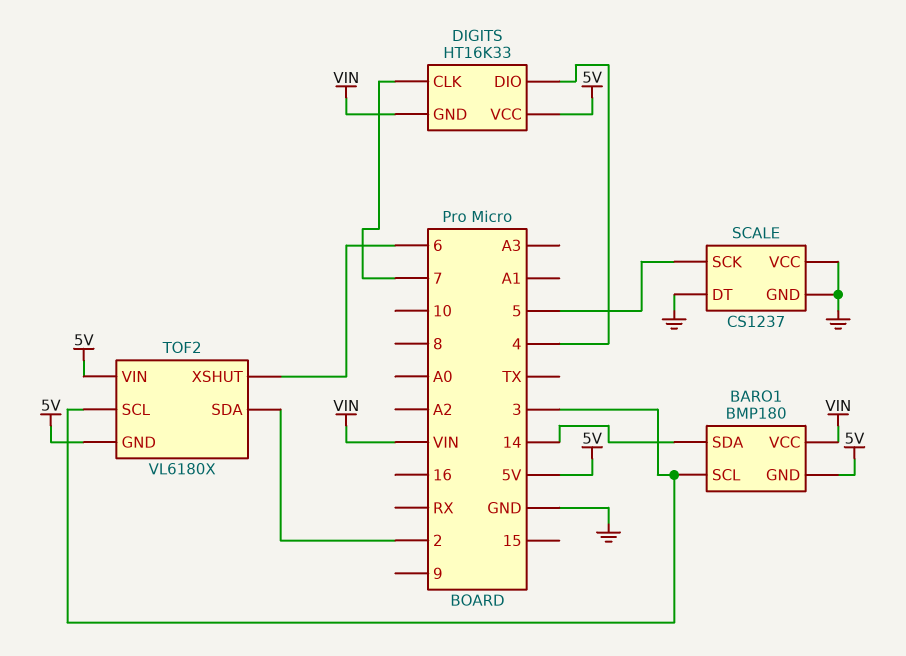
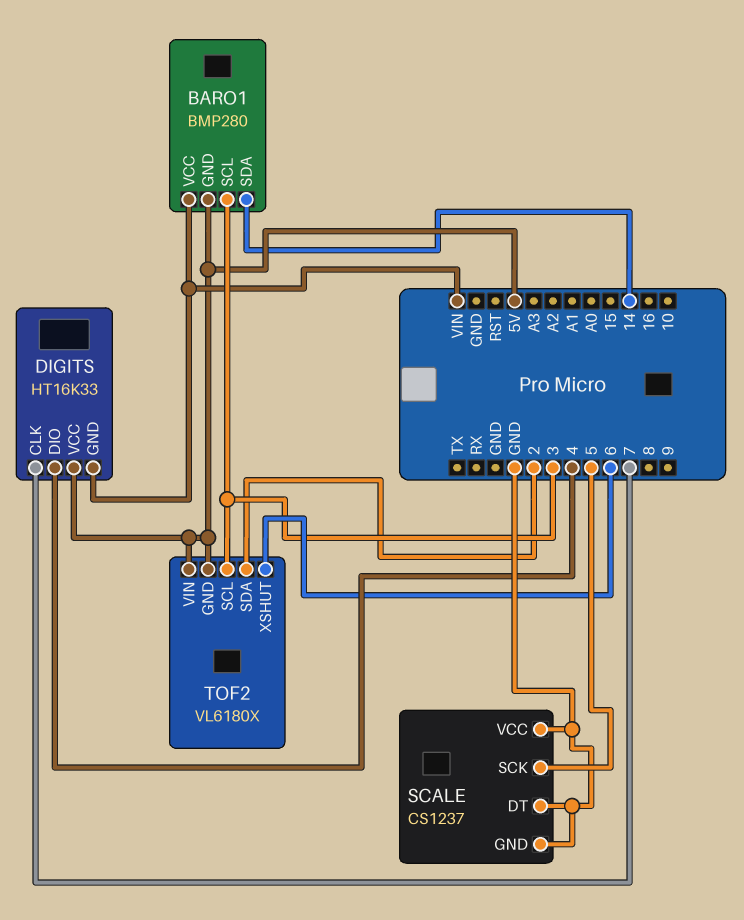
BARO1: BMP180 -> BMP280

